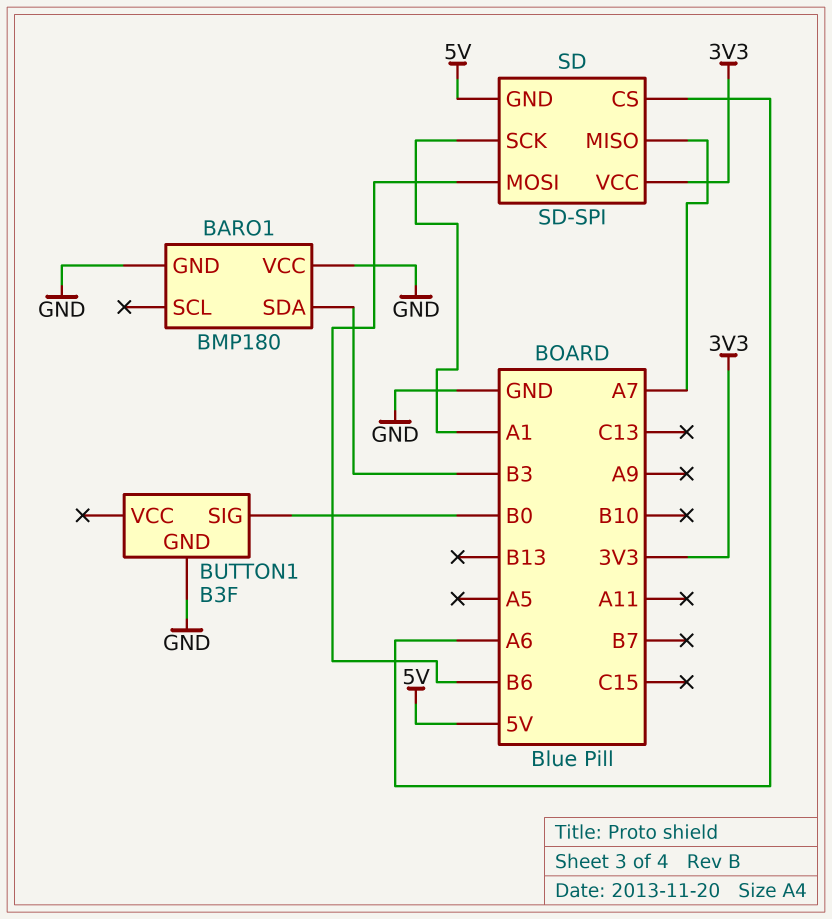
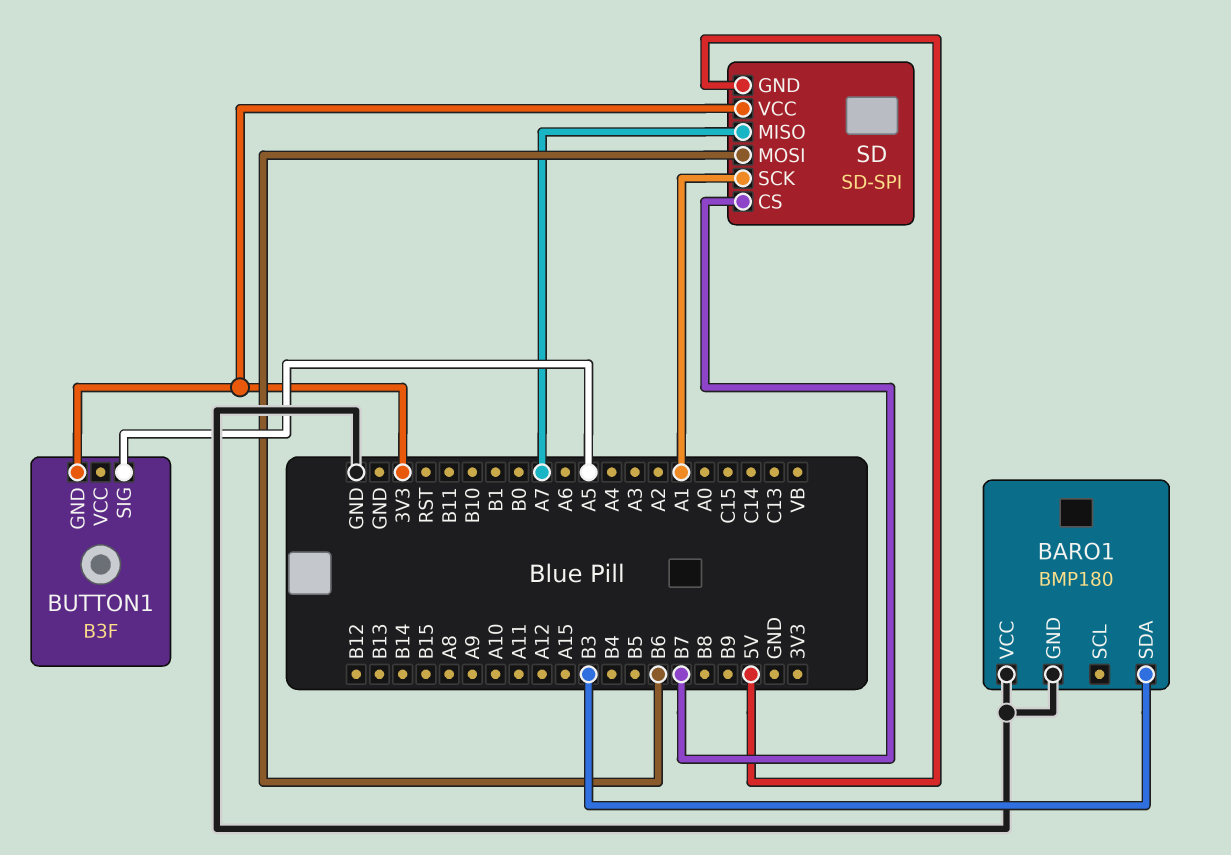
BUTTON1 pin GND: GND -> 3V3
BUTTON1 pin SIG: B0 -> A5
SD pin CS: A6 -> B7

